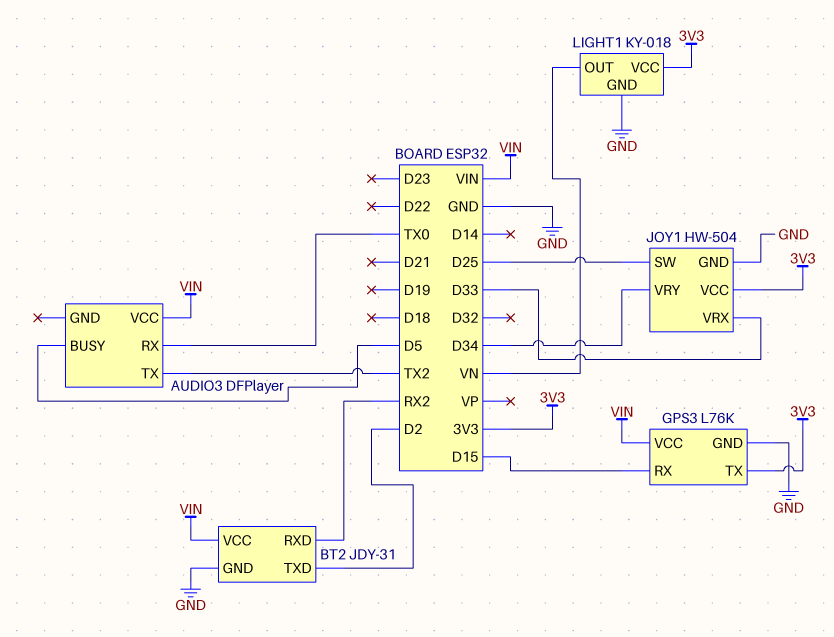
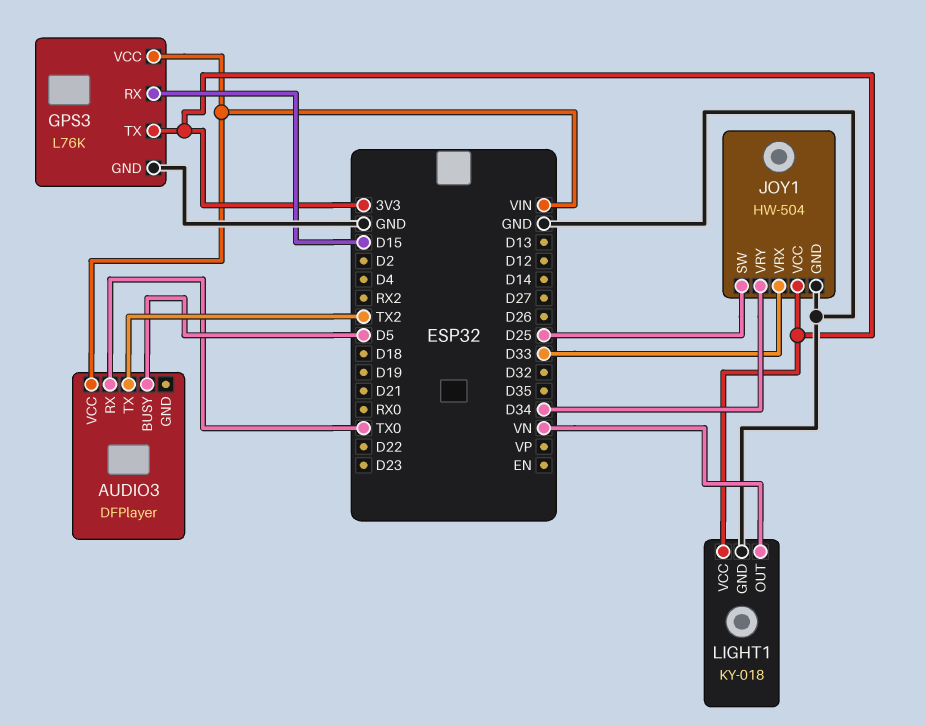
BT2: JDY-31 -> none
BT2 pin GND: GND -> none
BT2 pin RXD: RX2 -> none
BT2 pin TXD: D2 -> none
BT2 pin VCC: VIN -> none

